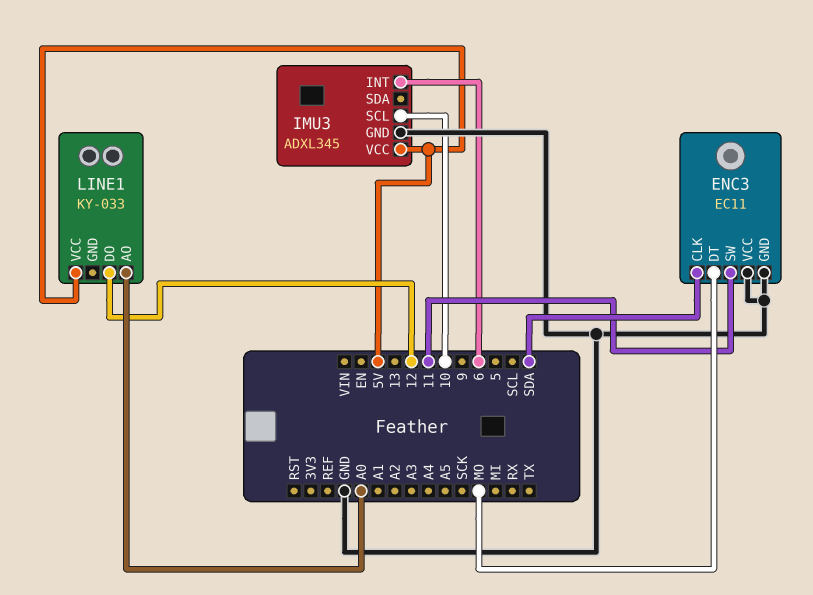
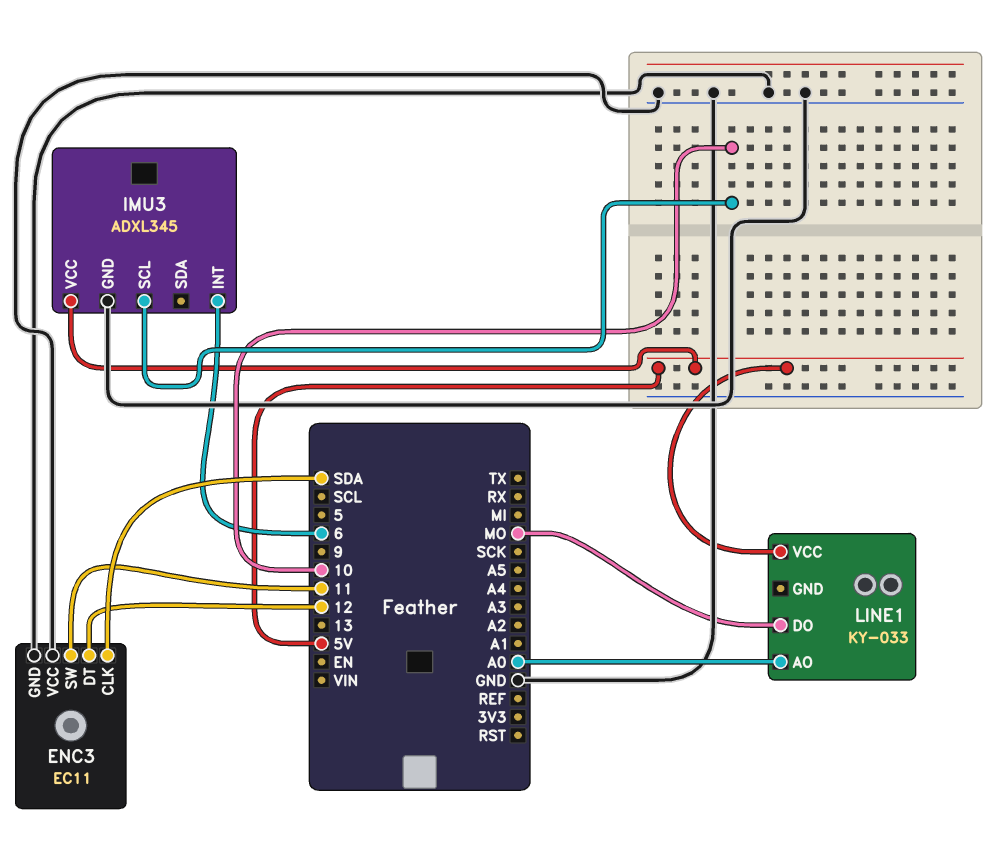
ENC3 pin DT: MO -> 12
LINE1 pin DO: 12 -> MO

